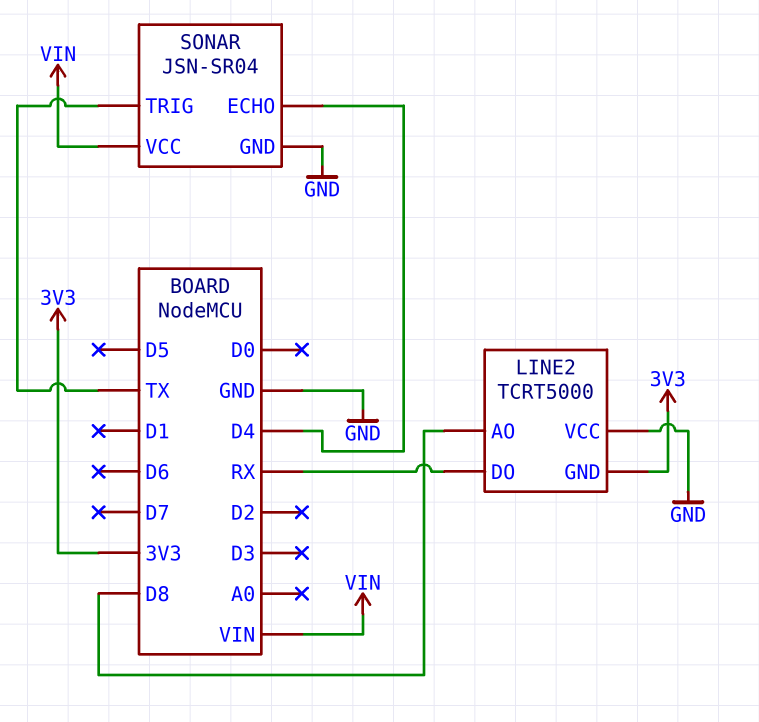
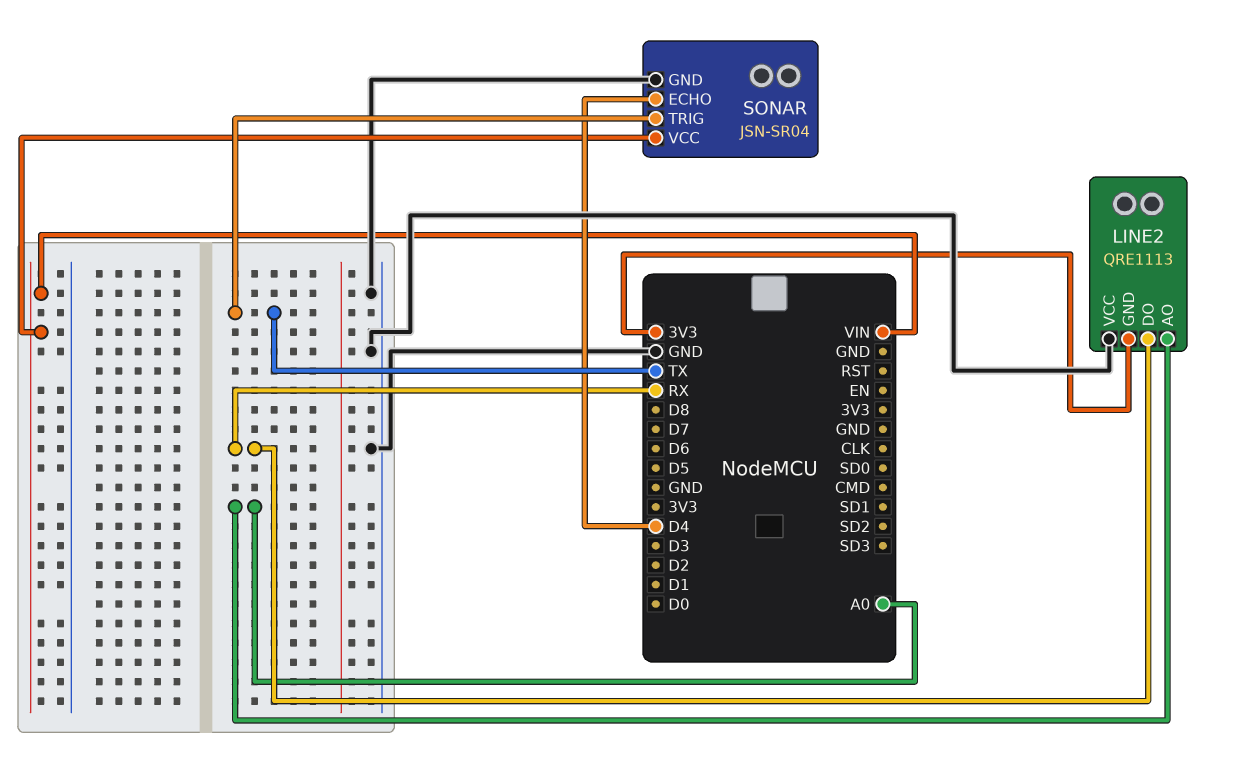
LINE2: TCRT5000 -> QRE1113
LINE2 pin AO: D8 -> A0

